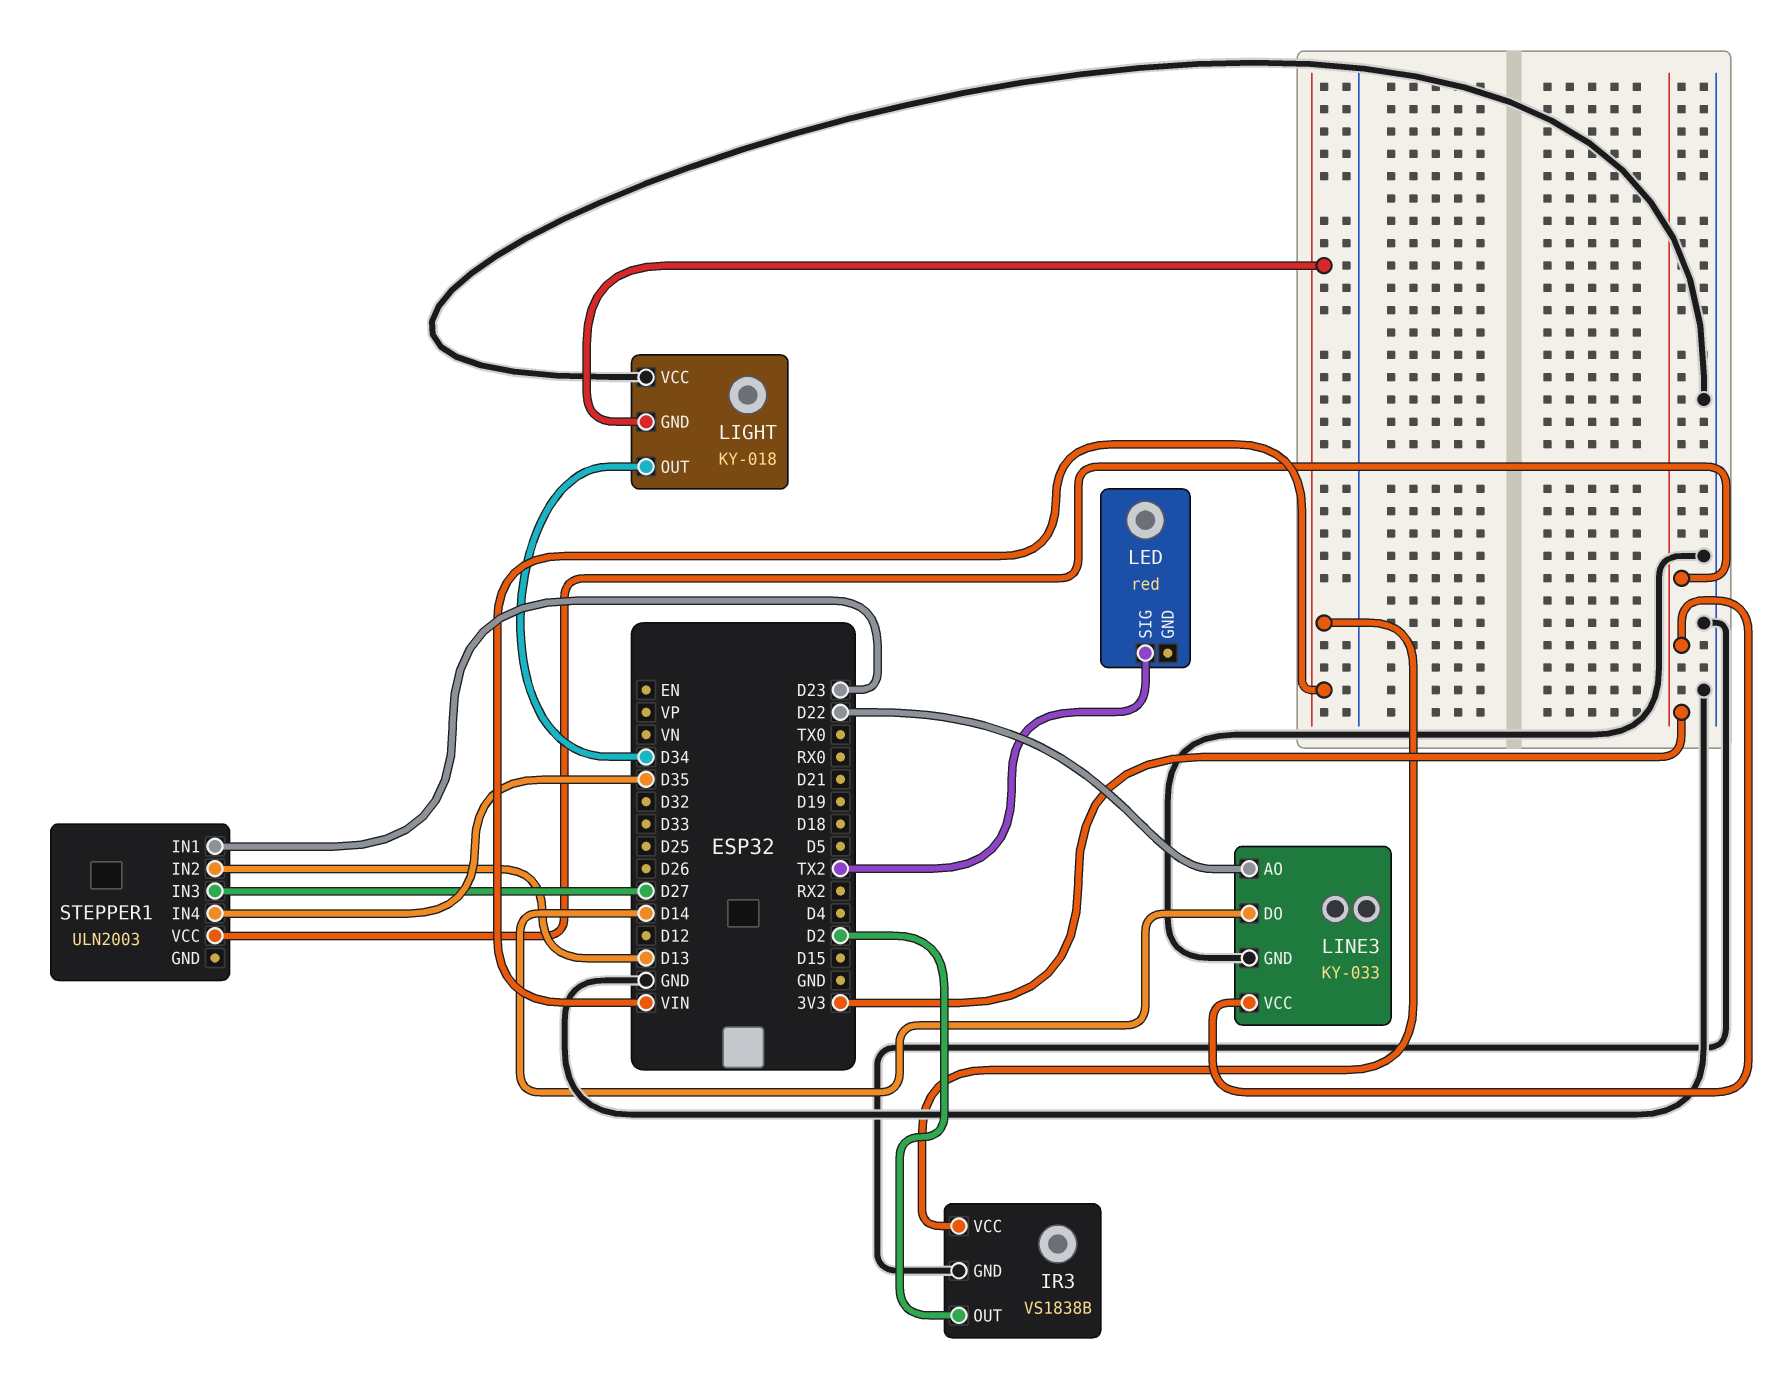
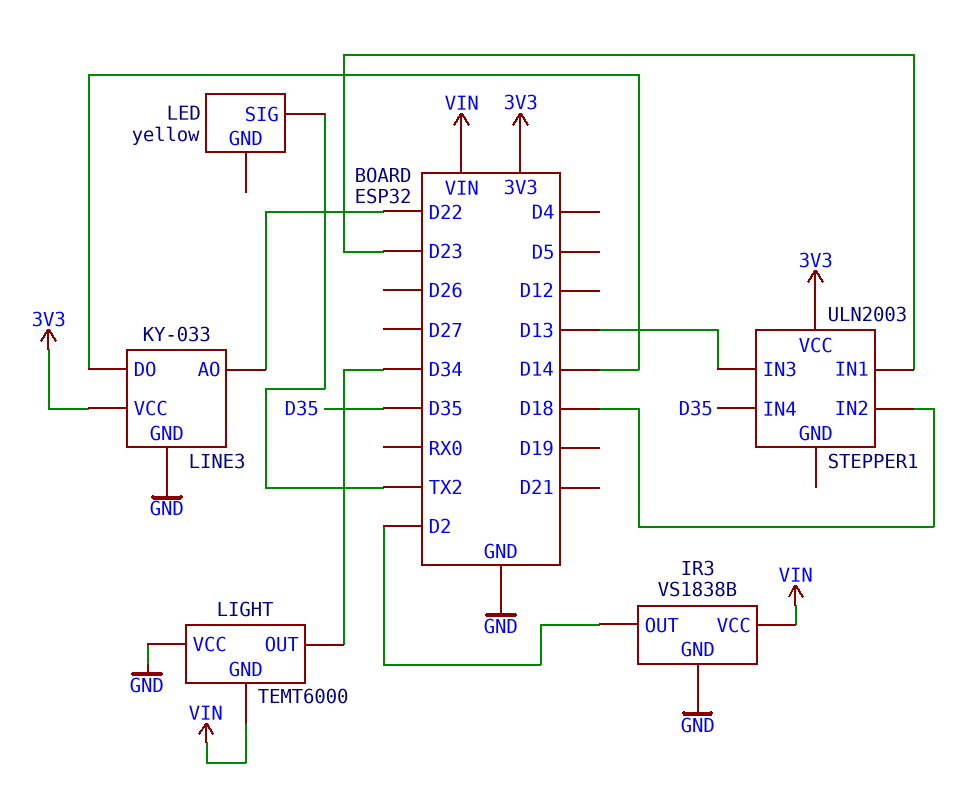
LED: red -> yellow
LIGHT: KY-018 -> TEMT6000
STEPPER1 pin IN2: D13 -> D18
STEPPER1 pin IN3: D27 -> D13

